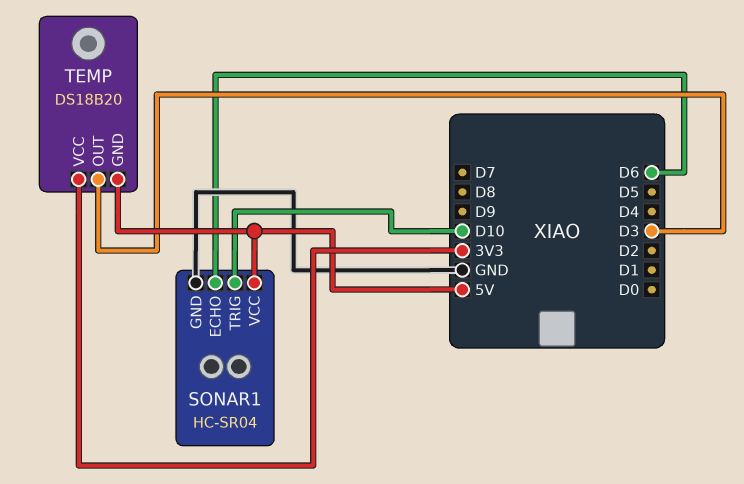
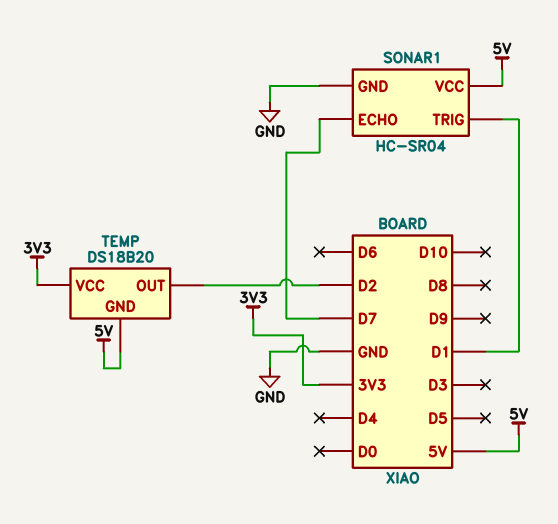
SONAR1 pin ECHO: D6 -> D7
SONAR1 pin TRIG: D10 -> D1
TEMP pin OUT: D3 -> D2

